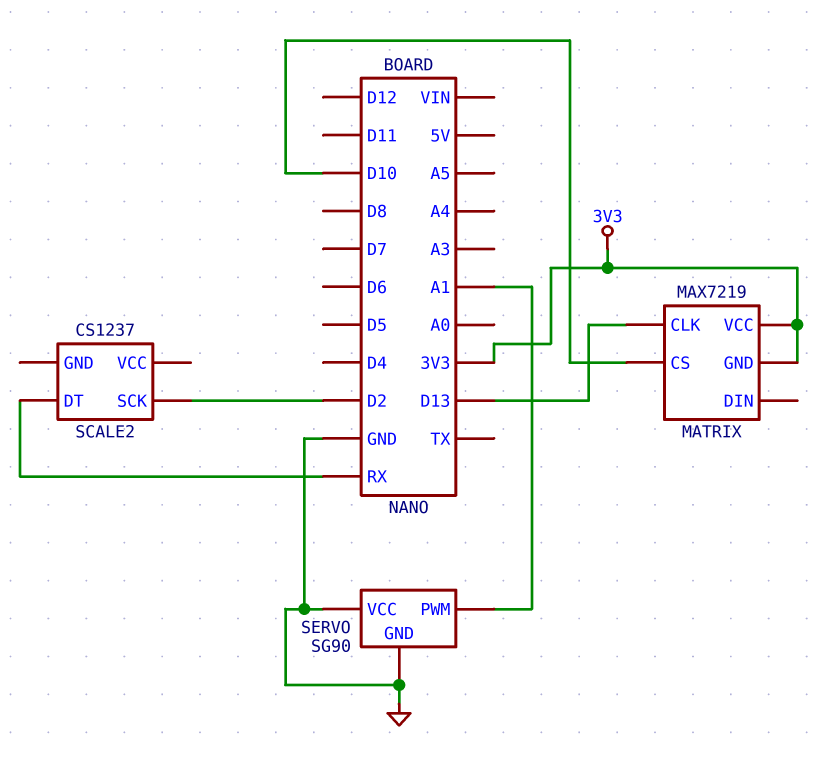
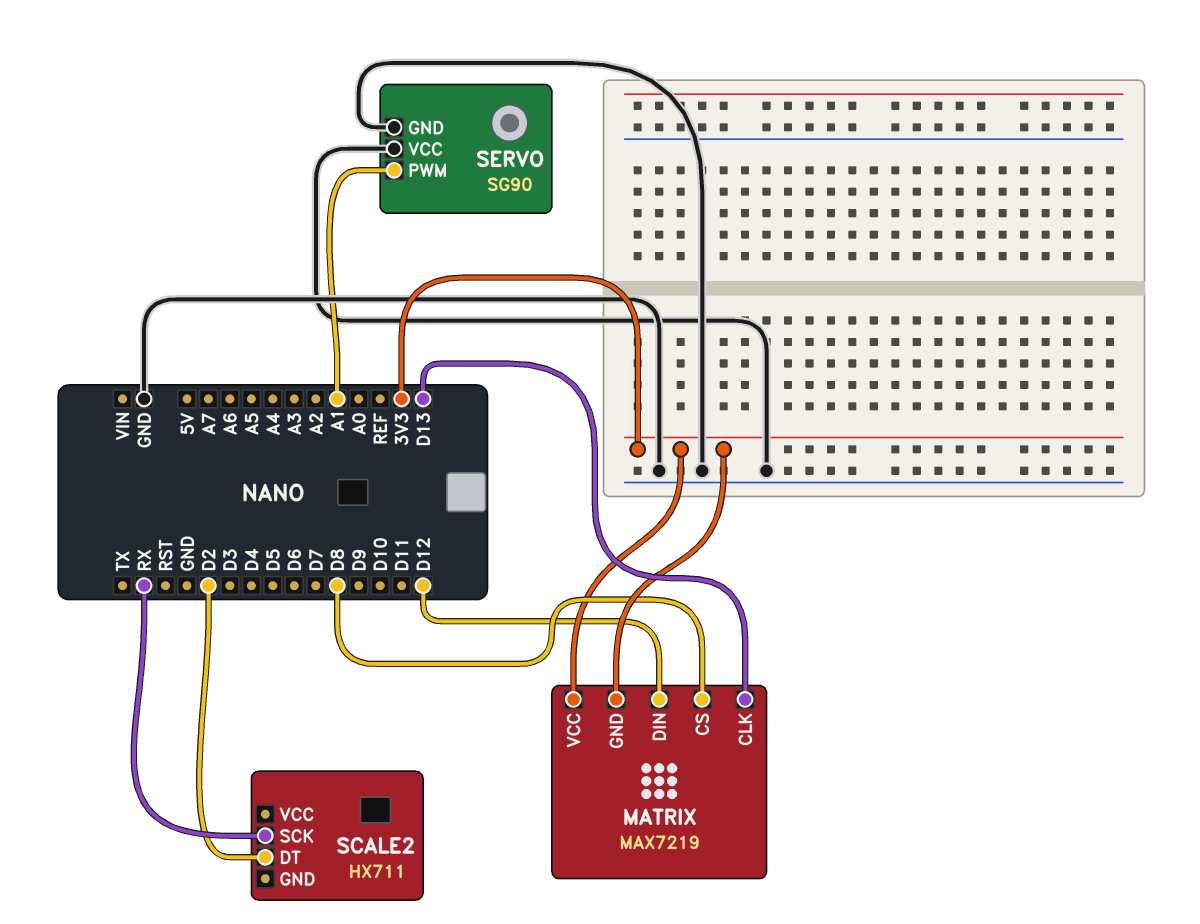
MATRIX pin CS: D10 -> D8
MATRIX pin DIN: none -> D12
SCALE2: CS1237 -> HX711
SCALE2 pin DT: RX -> D2
SCALE2 pin SCK: D2 -> RX

